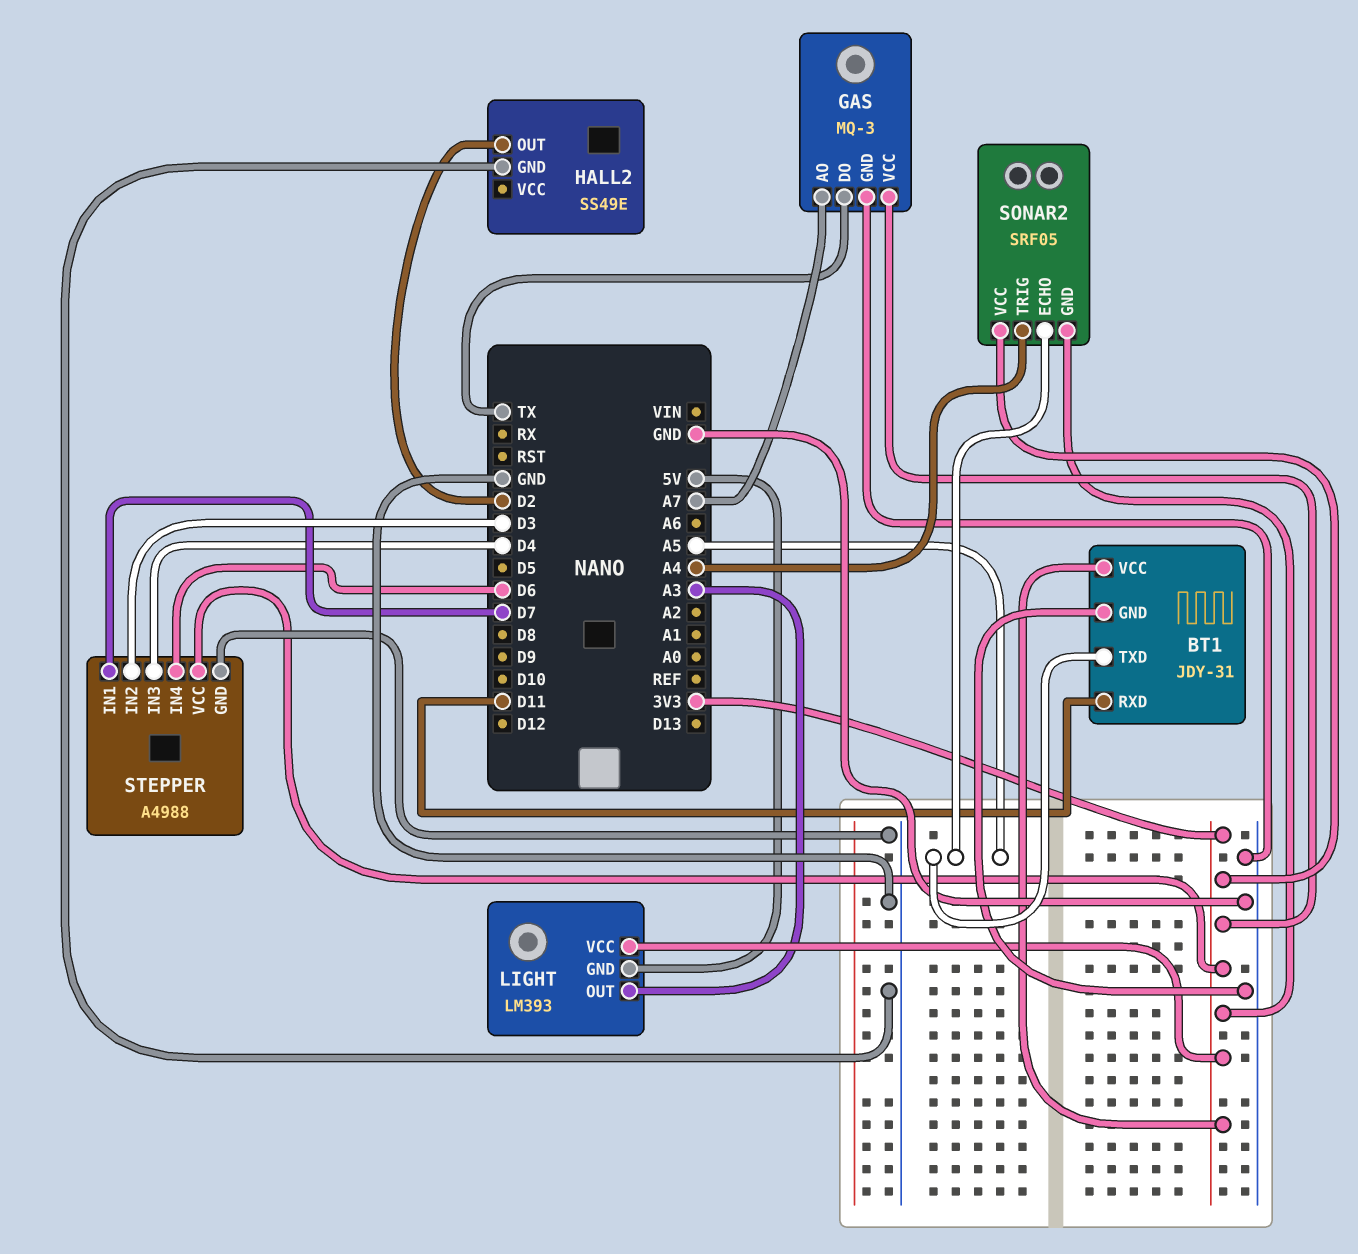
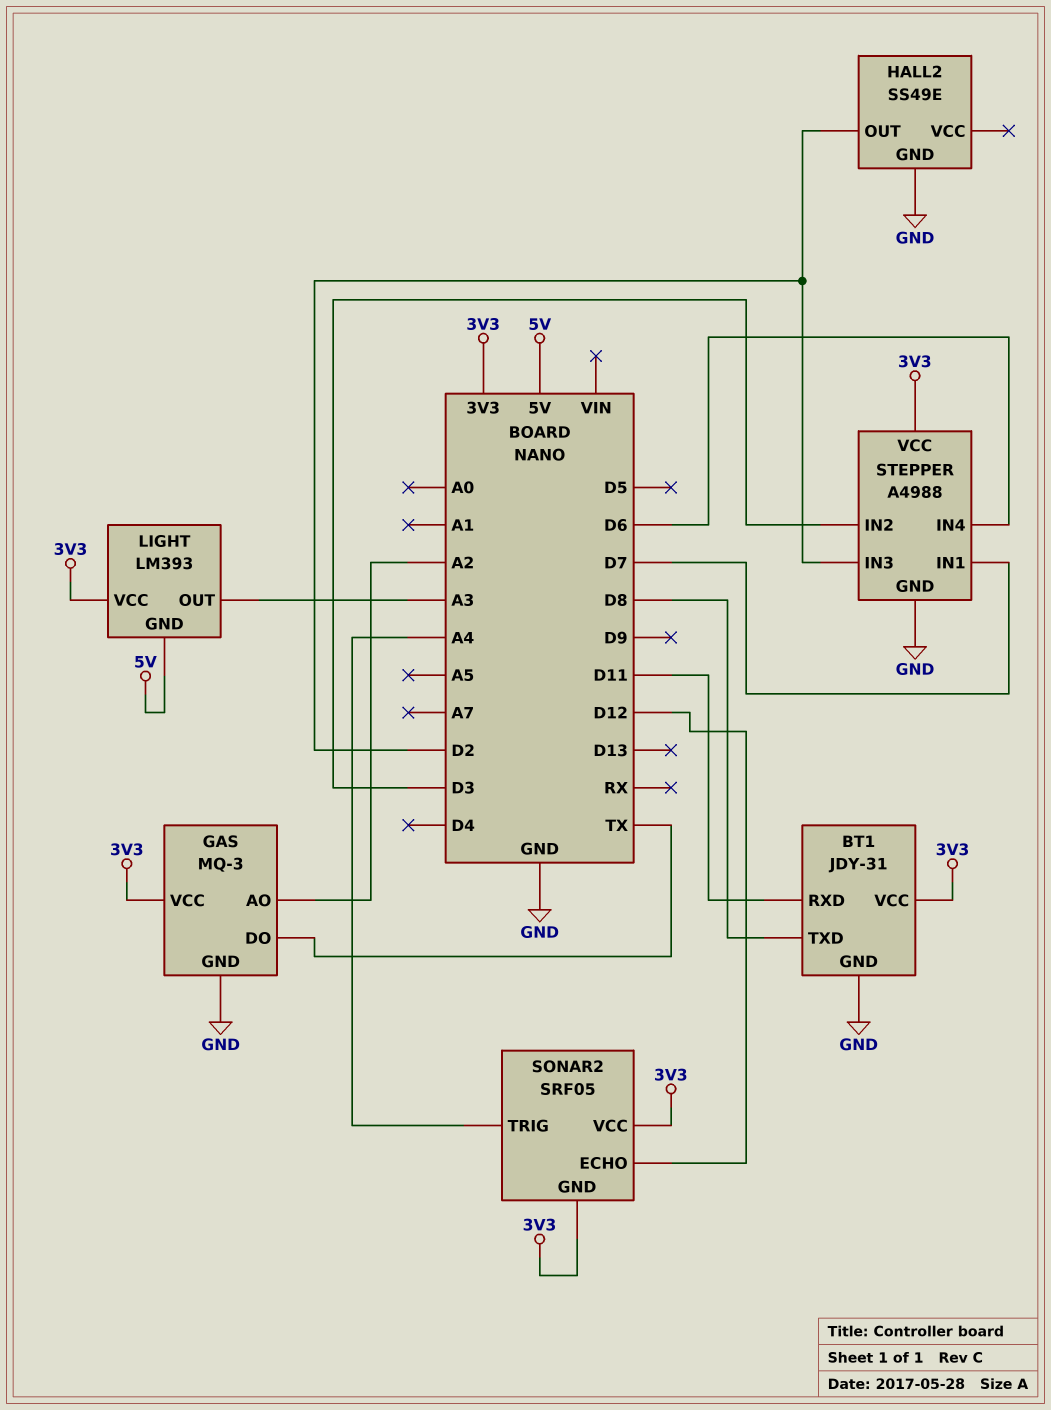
BT1 pin TXD: A5 -> D8
GAS pin AO: A7 -> A2
SONAR2 pin ECHO: A5 -> D12
STEPPER pin IN3: D4 -> D2

